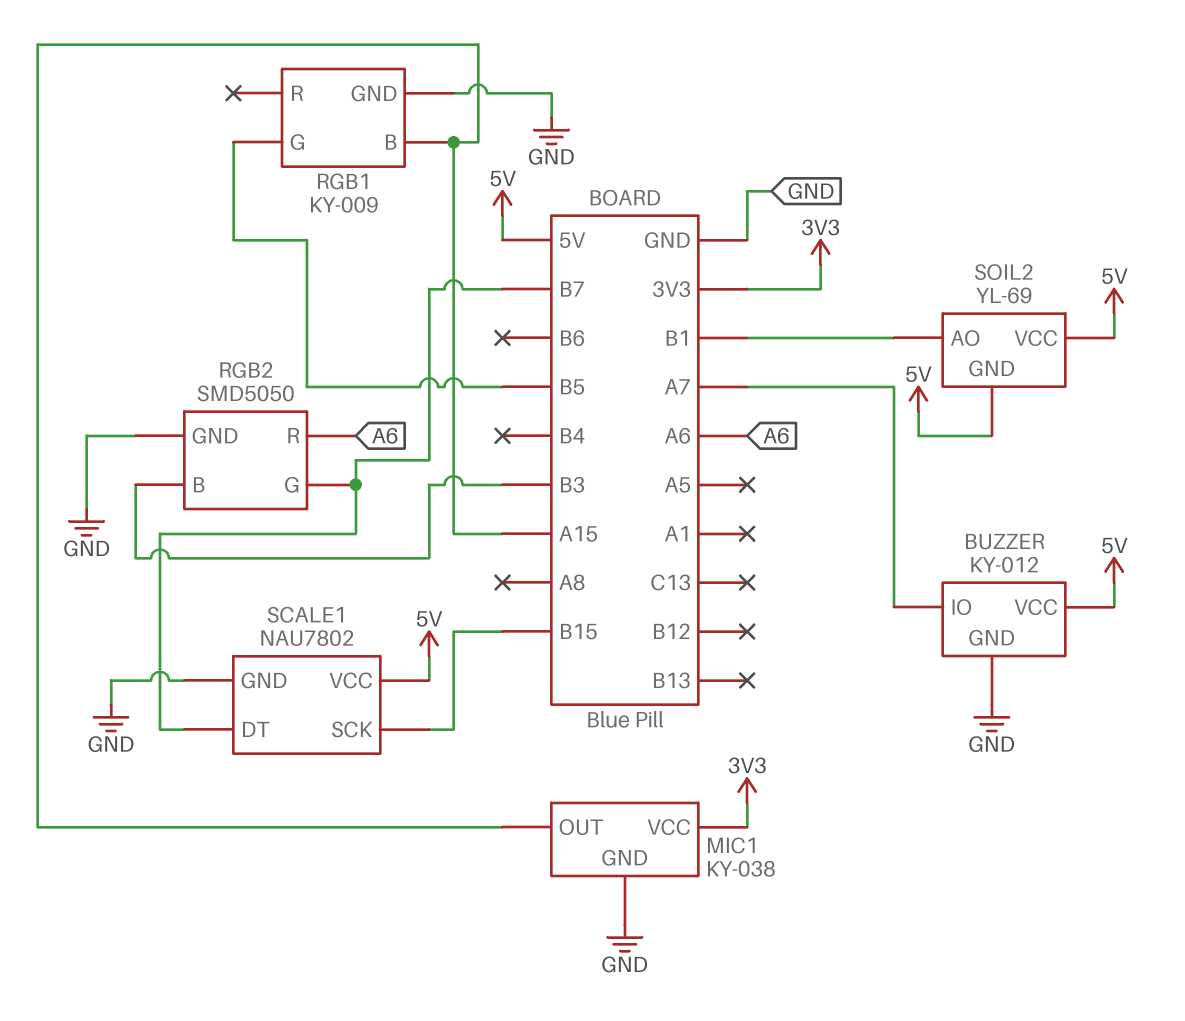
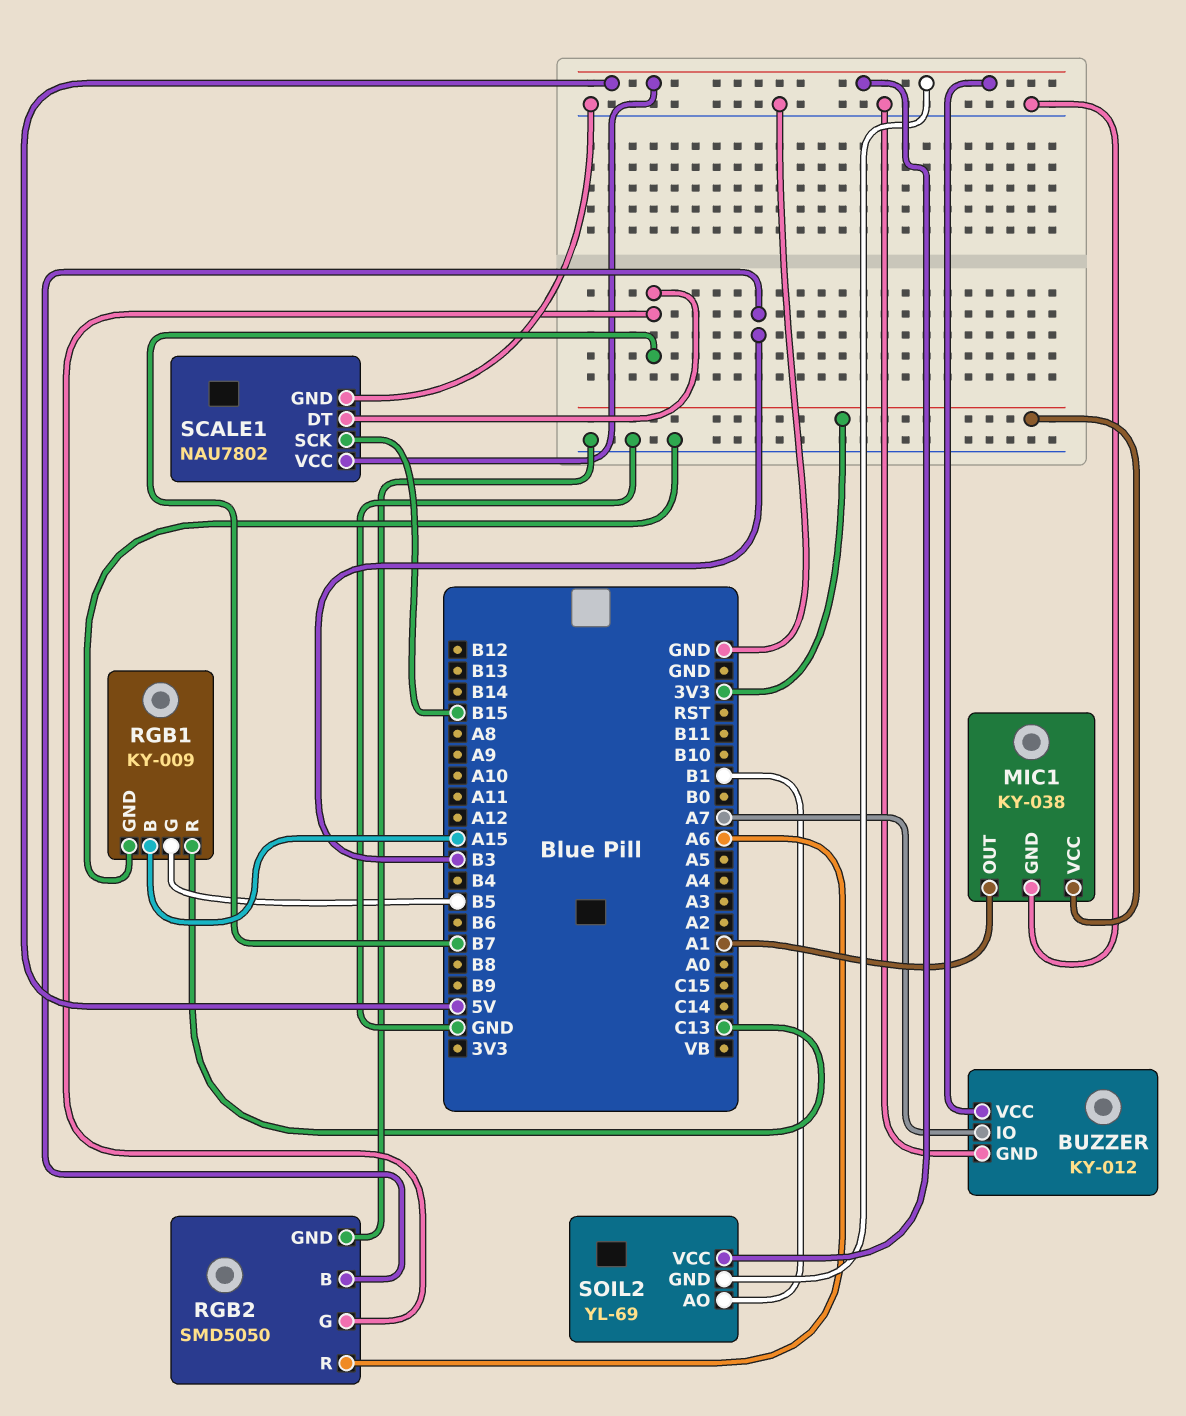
MIC1 pin OUT: A15 -> A1
RGB1 pin R: none -> C13

